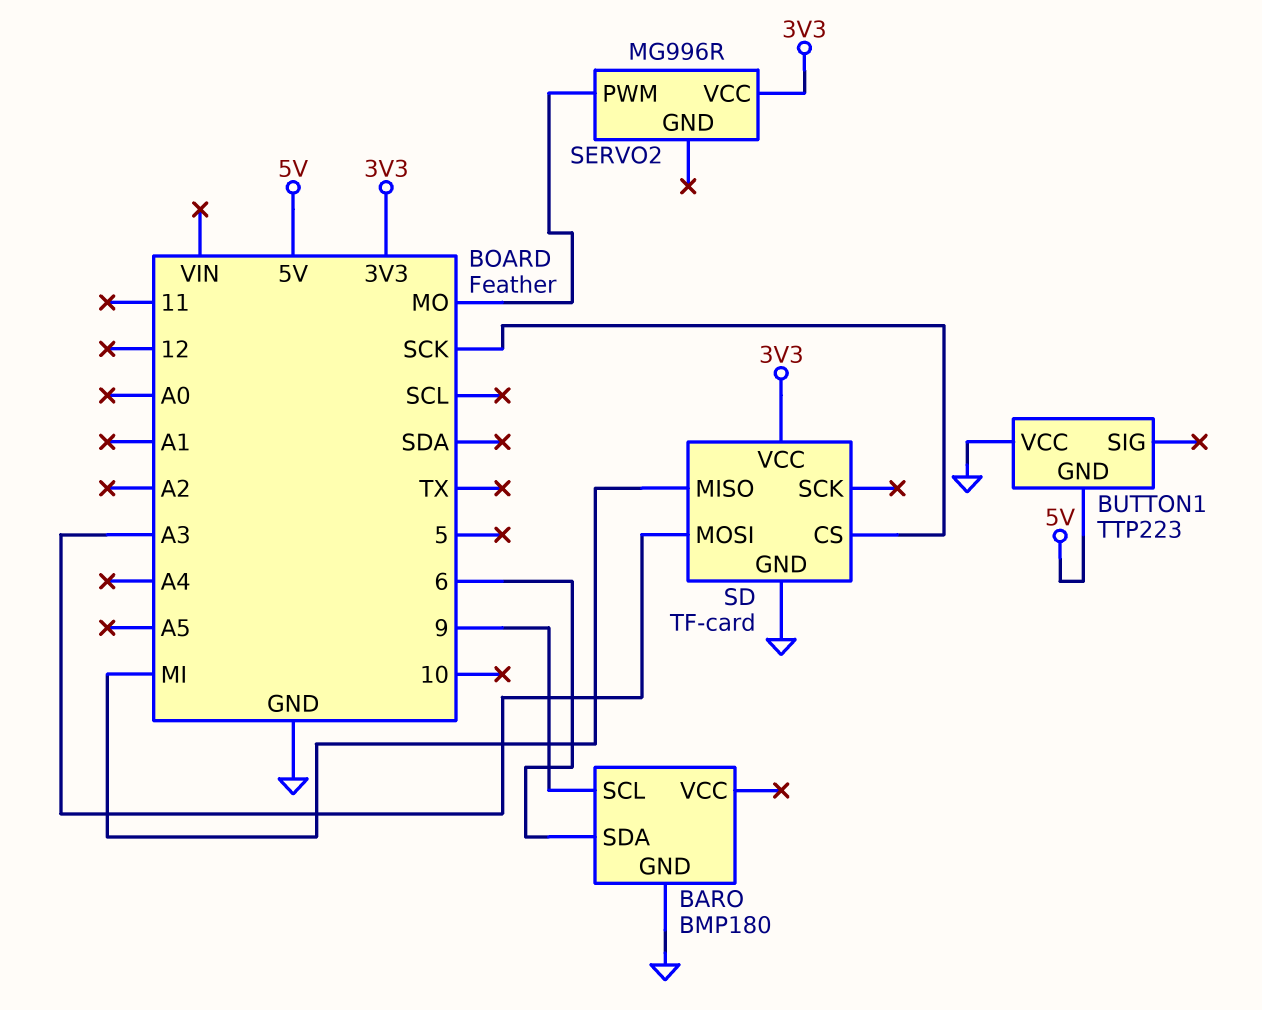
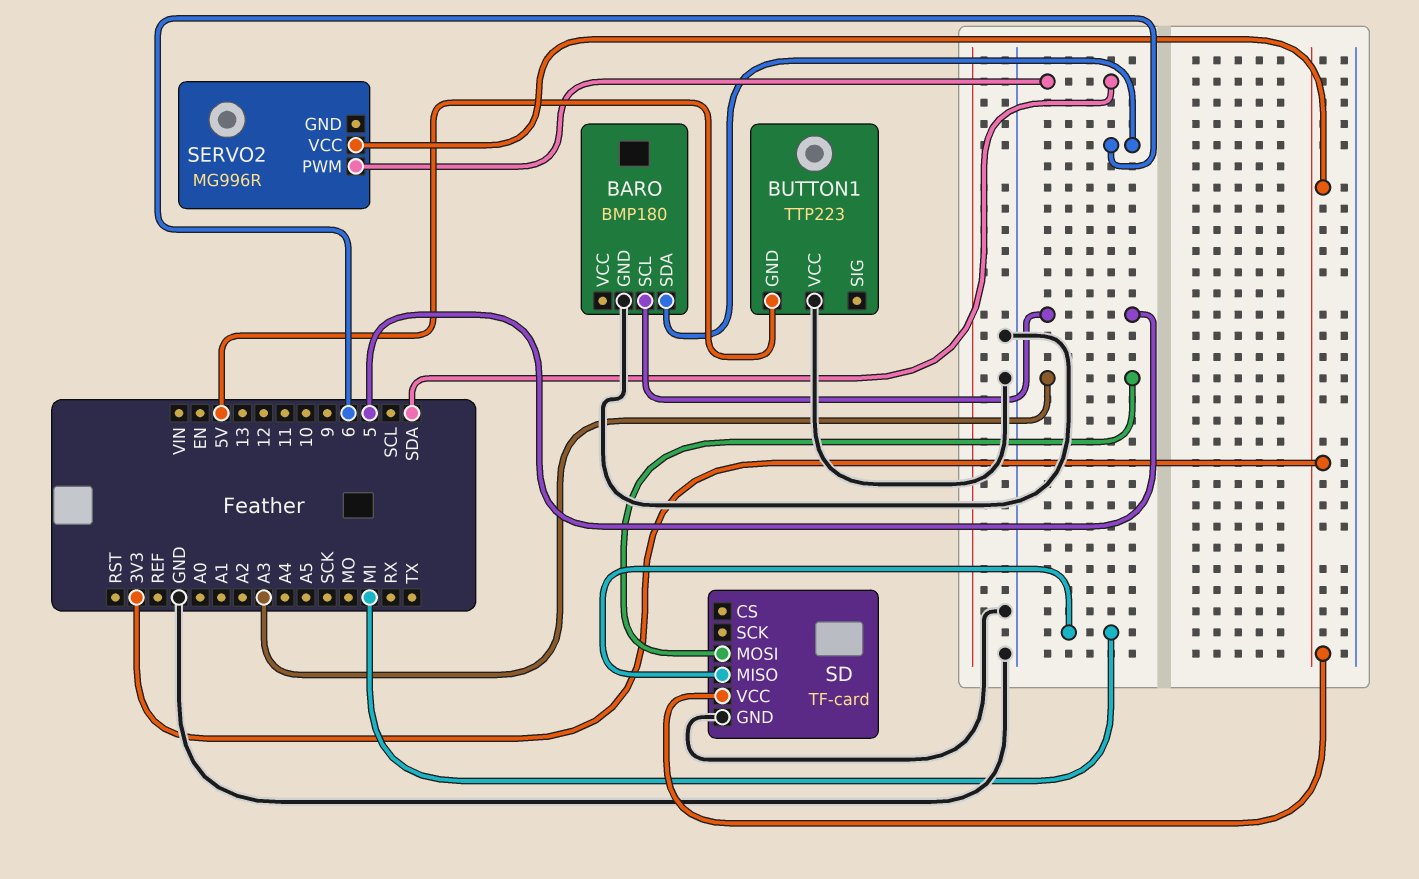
BARO pin SCL: 9 -> 5
SD pin CS: SCK -> none
SERVO2 pin PWM: MO -> SDA

